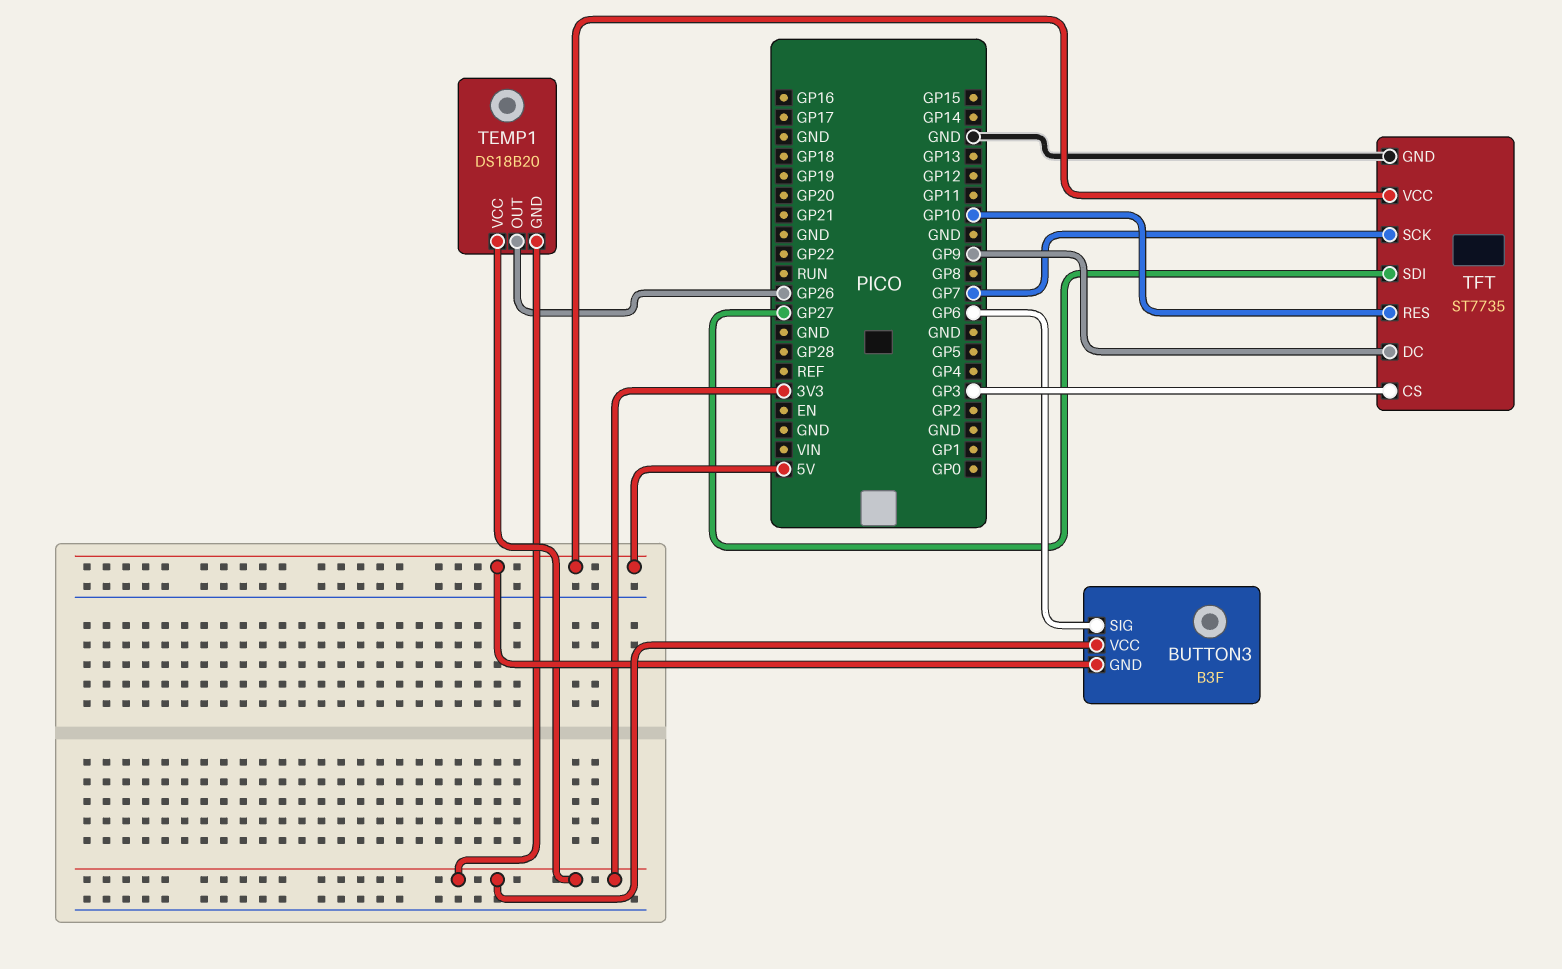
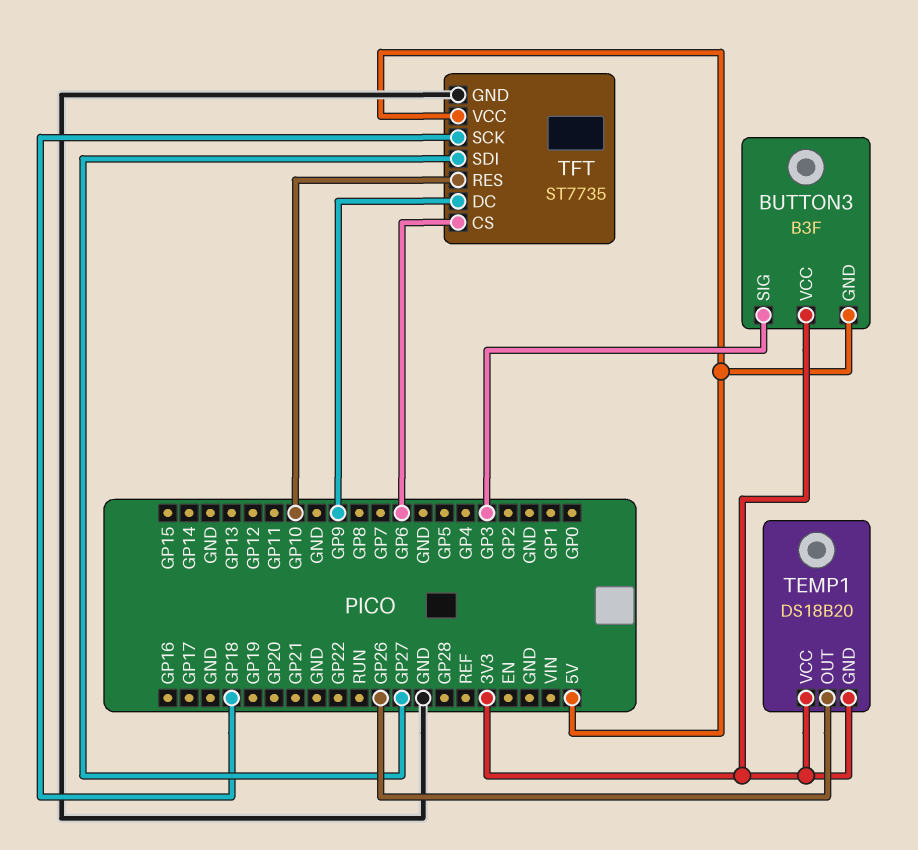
BUTTON3 pin SIG: GP6 -> GP3
TFT pin CS: GP3 -> GP6
TFT pin SCK: GP7 -> GP18

